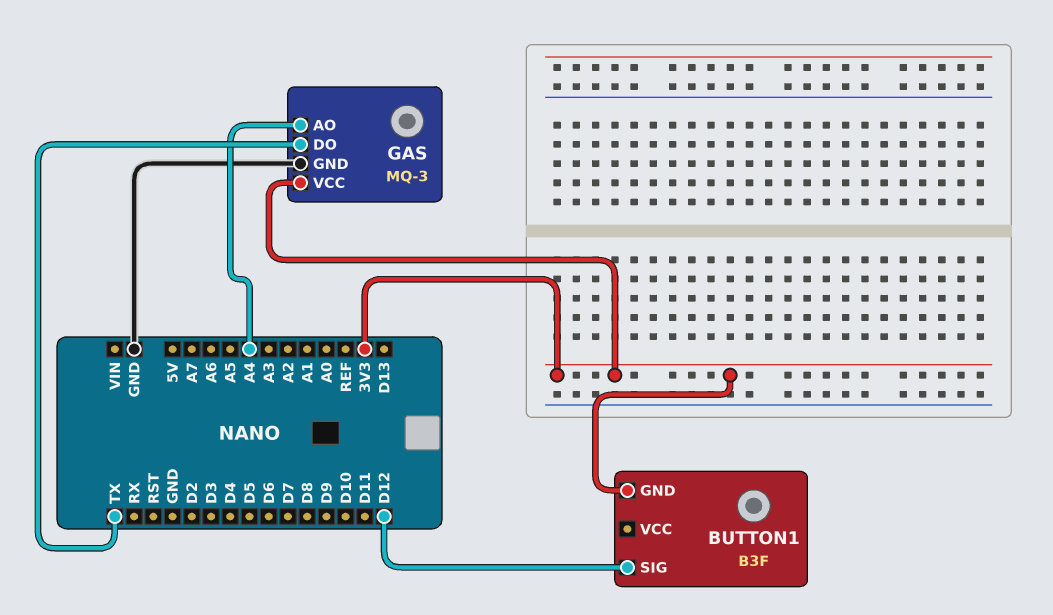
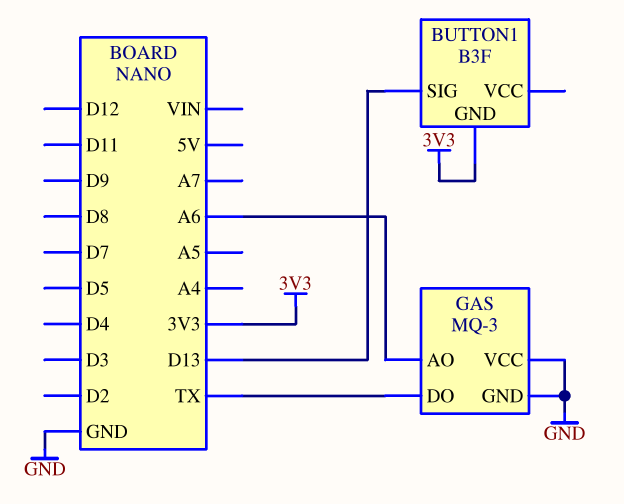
BUTTON1 pin SIG: D12 -> D13
GAS pin AO: A4 -> A6
GAS pin VCC: 3V3 -> GND

